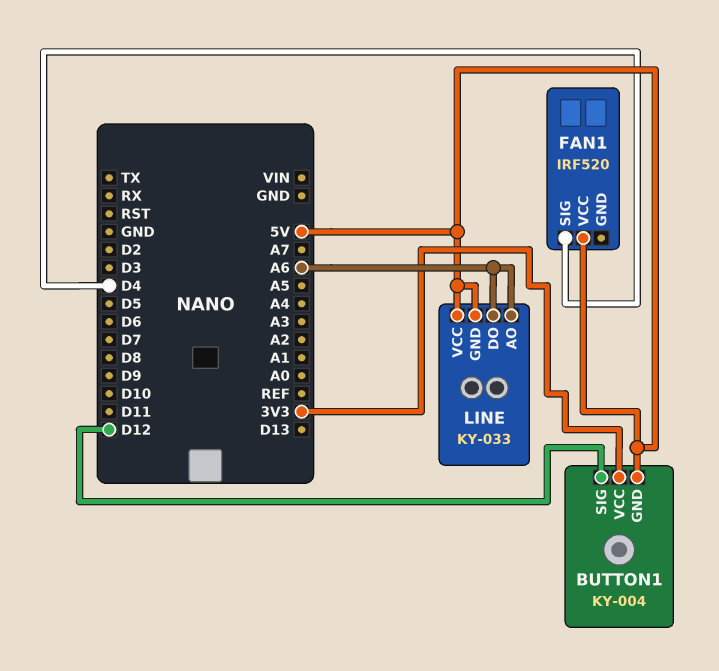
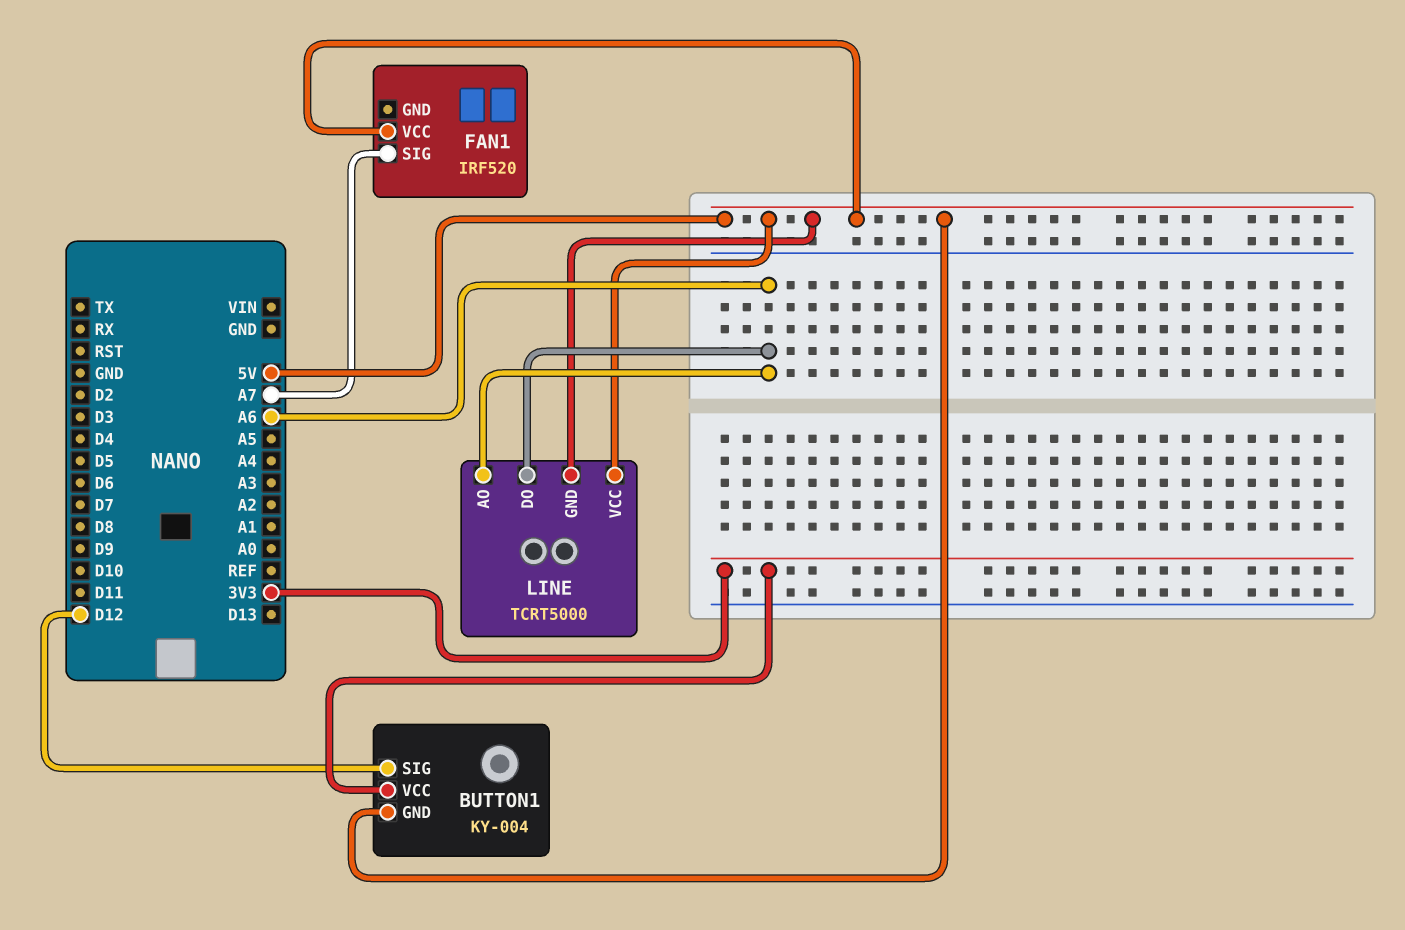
FAN1 pin SIG: D4 -> A7
LINE: KY-033 -> TCRT5000

